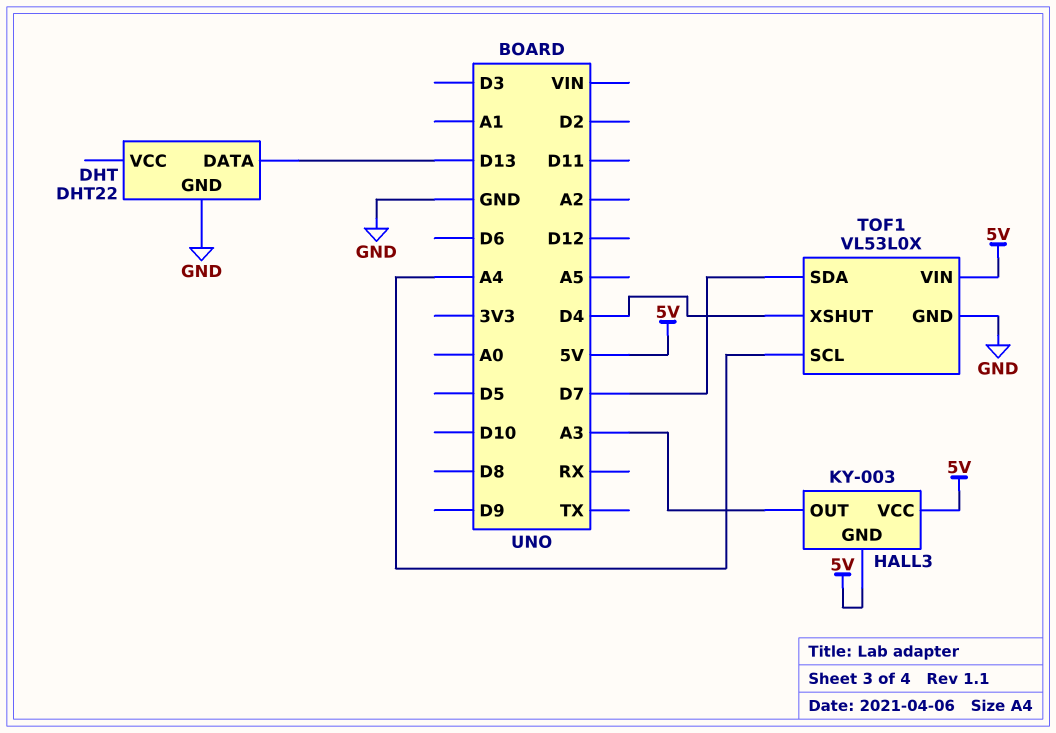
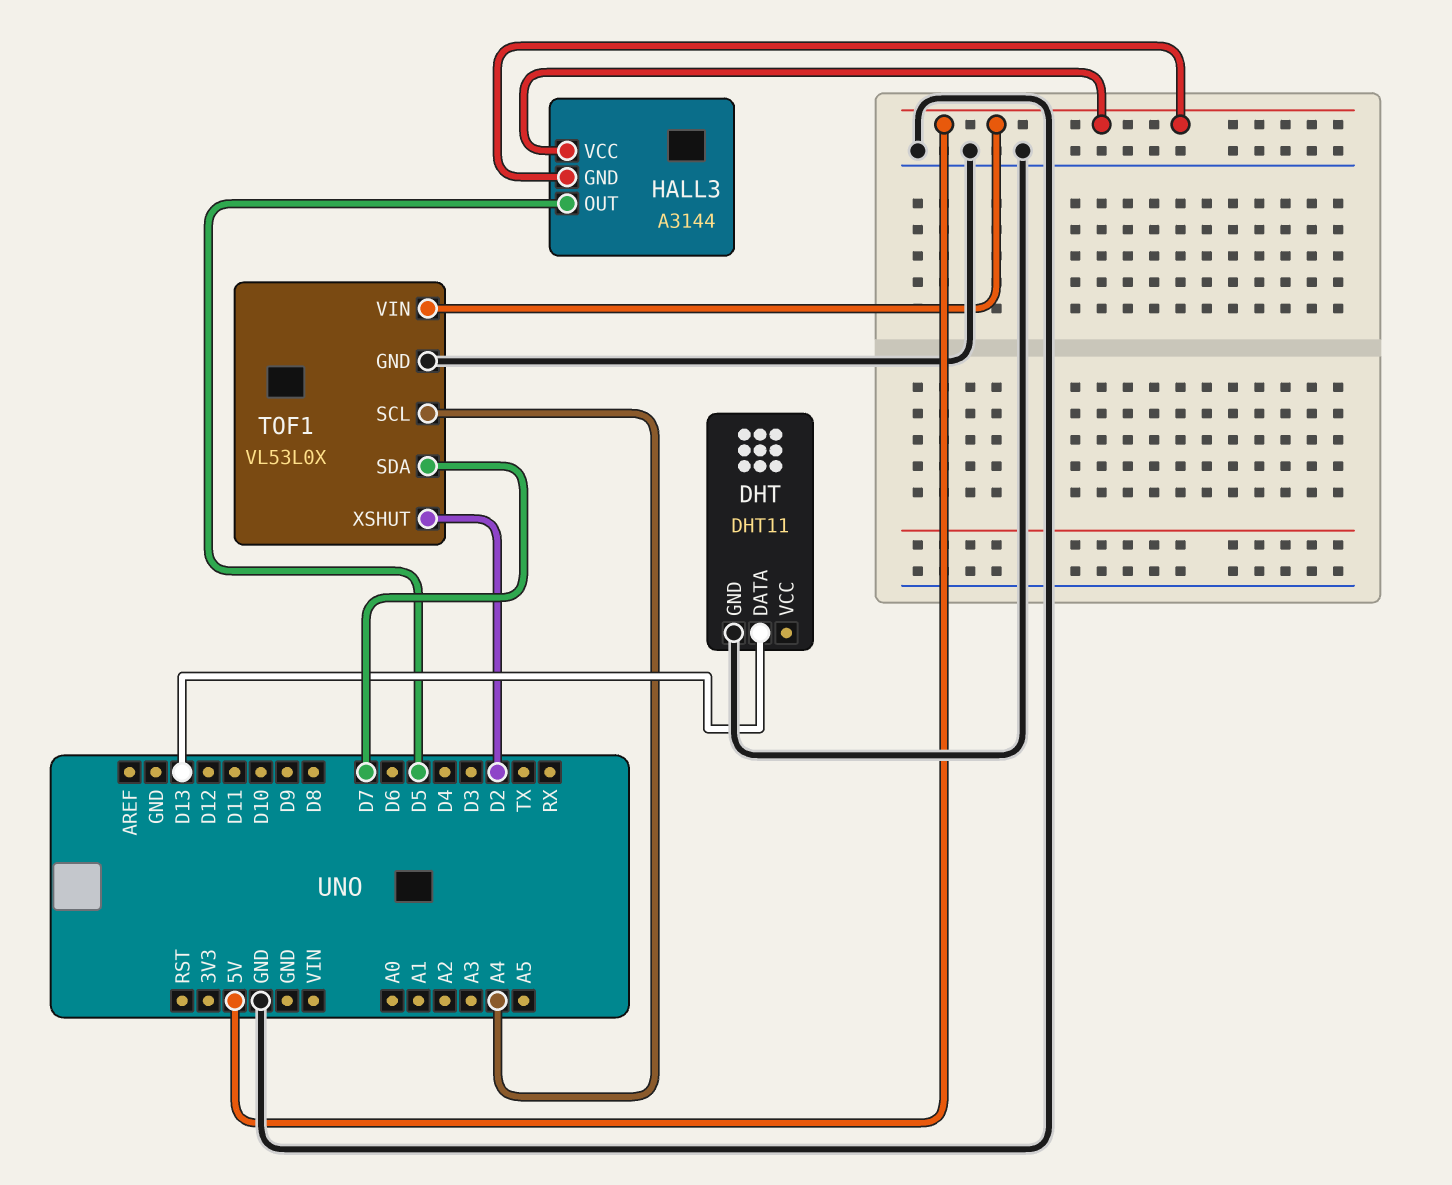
DHT: DHT22 -> DHT11
HALL3: KY-003 -> A3144
HALL3 pin OUT: A3 -> D5
TOF1 pin XSHUT: D4 -> D2

